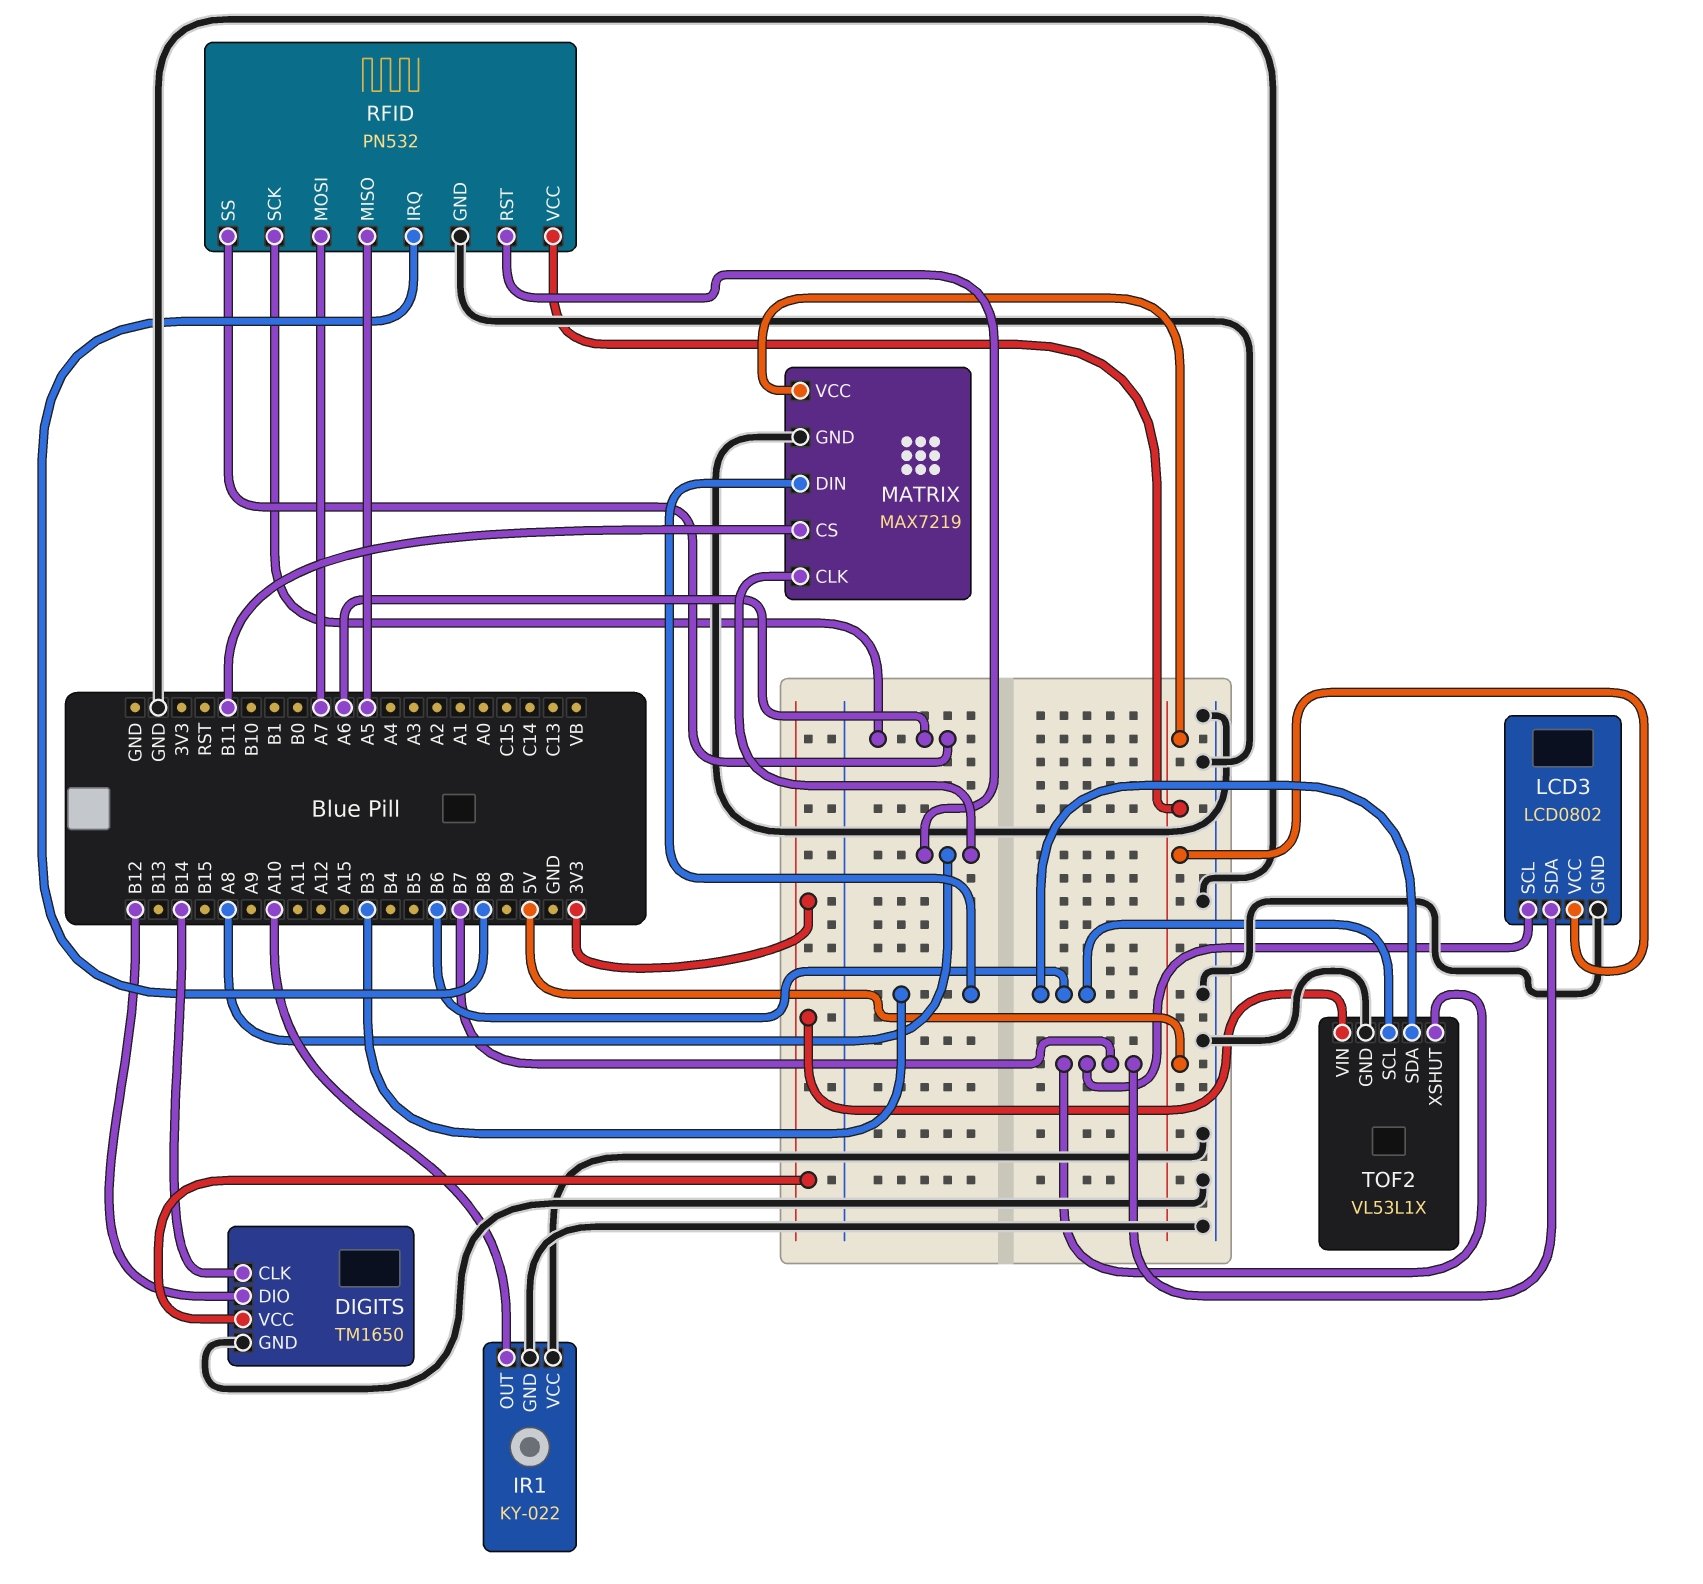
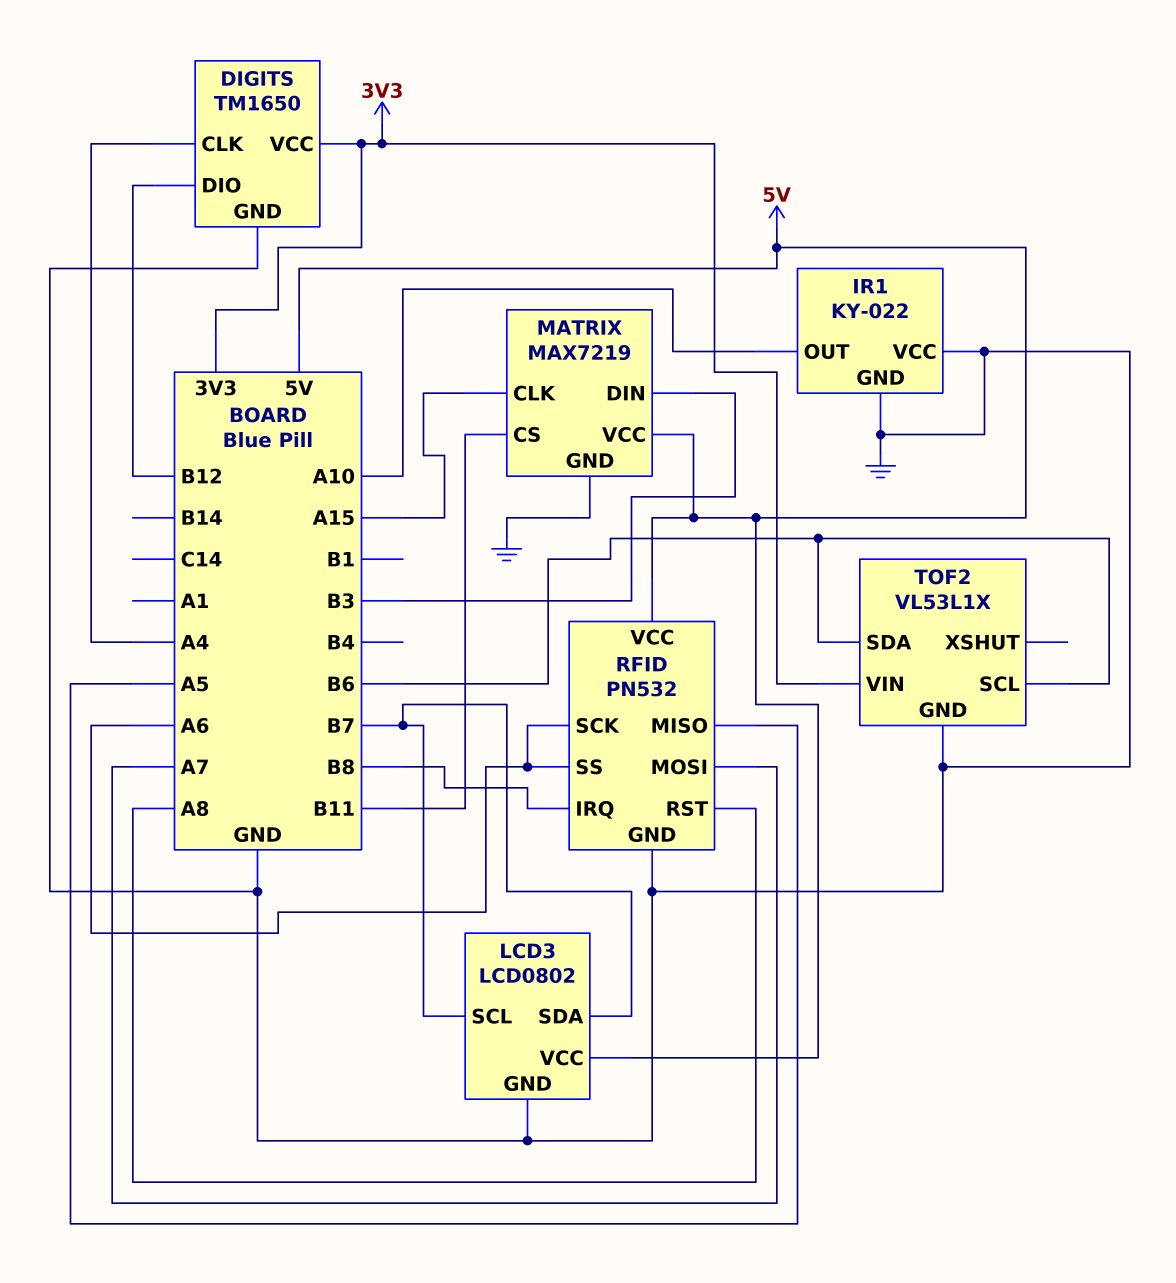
DIGITS pin CLK: B14 -> A4
MATRIX pin CLK: A8 -> A15
TOF2 pin XSHUT: B7 -> none

